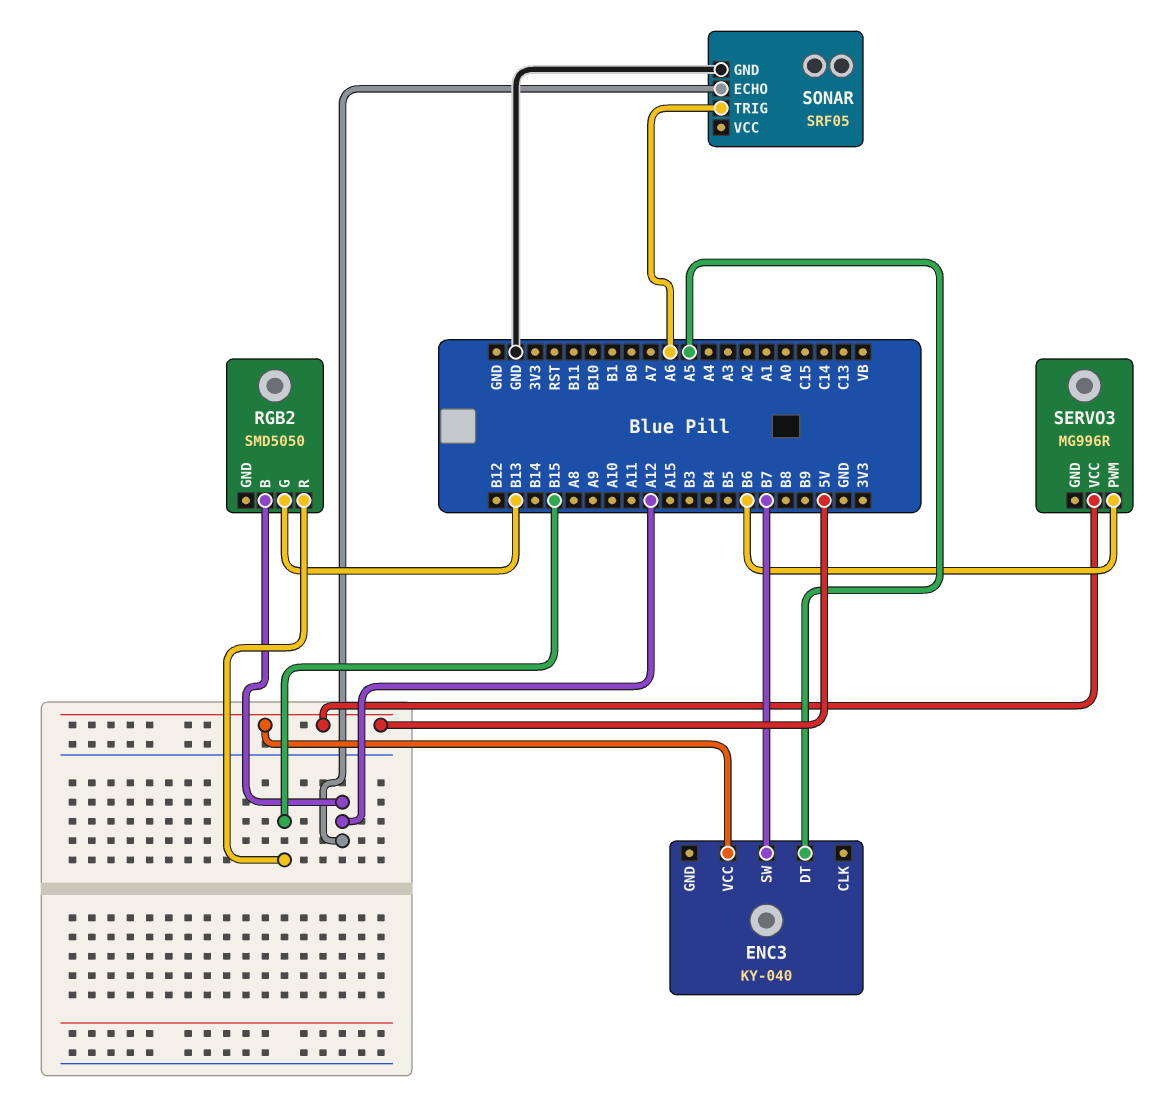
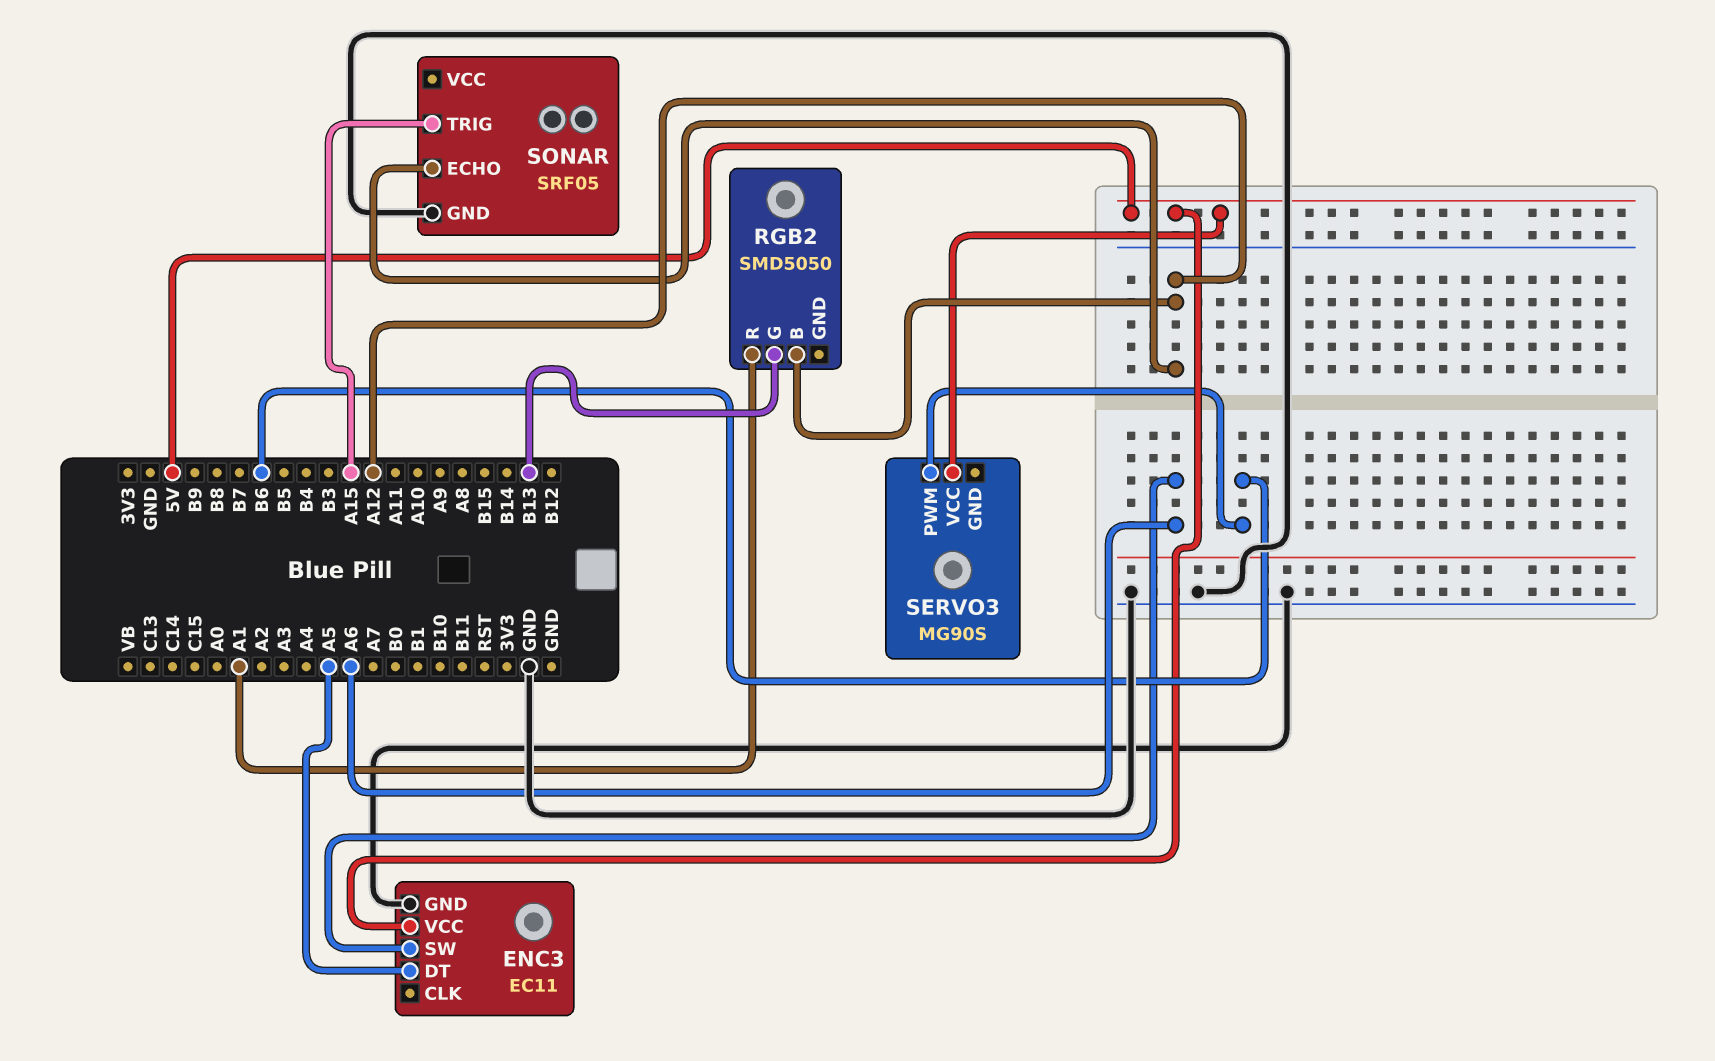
ENC3: KY-040 -> EC11
ENC3 pin GND: none -> GND
ENC3 pin SW: B7 -> A6
RGB2 pin R: B15 -> A1
SERVO3: MG996R -> MG90S
SONAR pin TRIG: A6 -> A15

